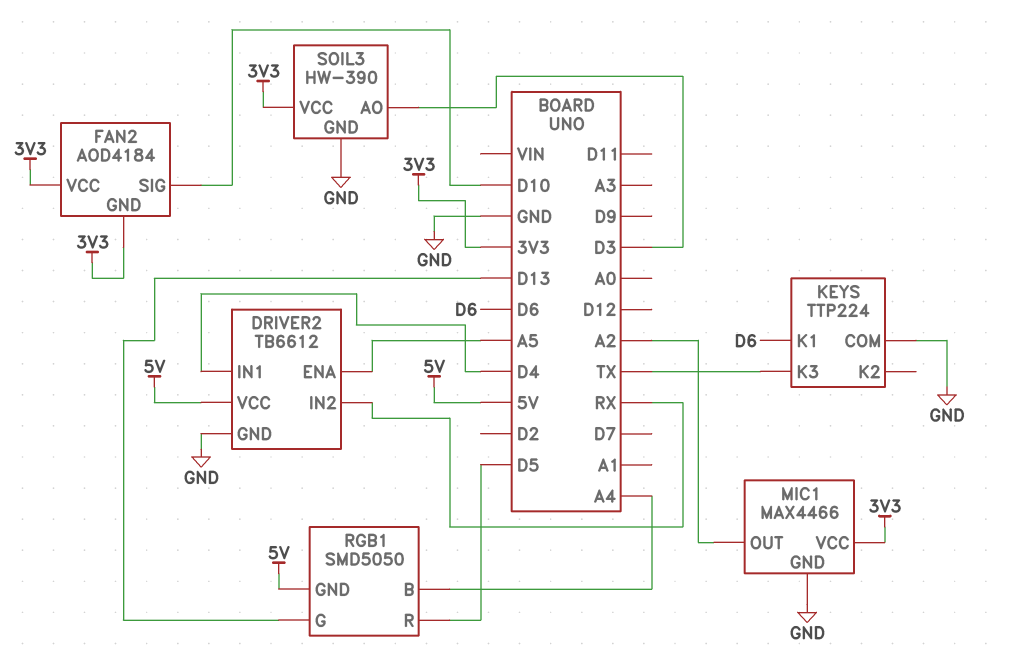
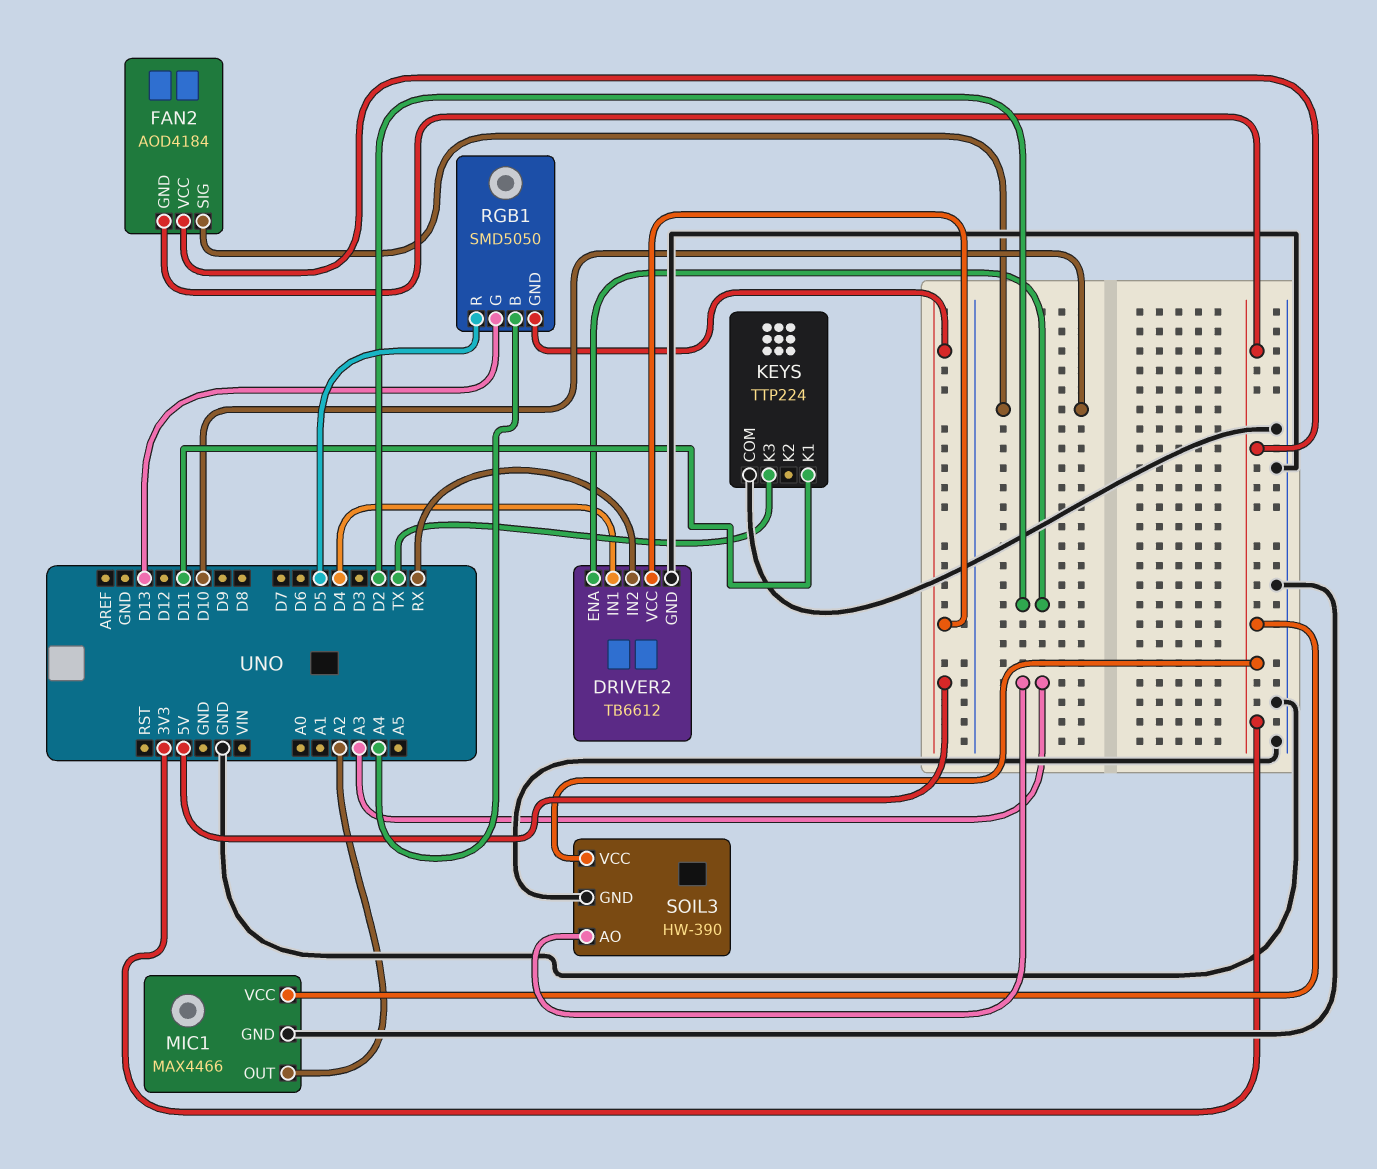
DRIVER2 pin ENA: A5 -> D2
KEYS pin K1: D6 -> D11
SOIL3 pin AO: D3 -> A3

